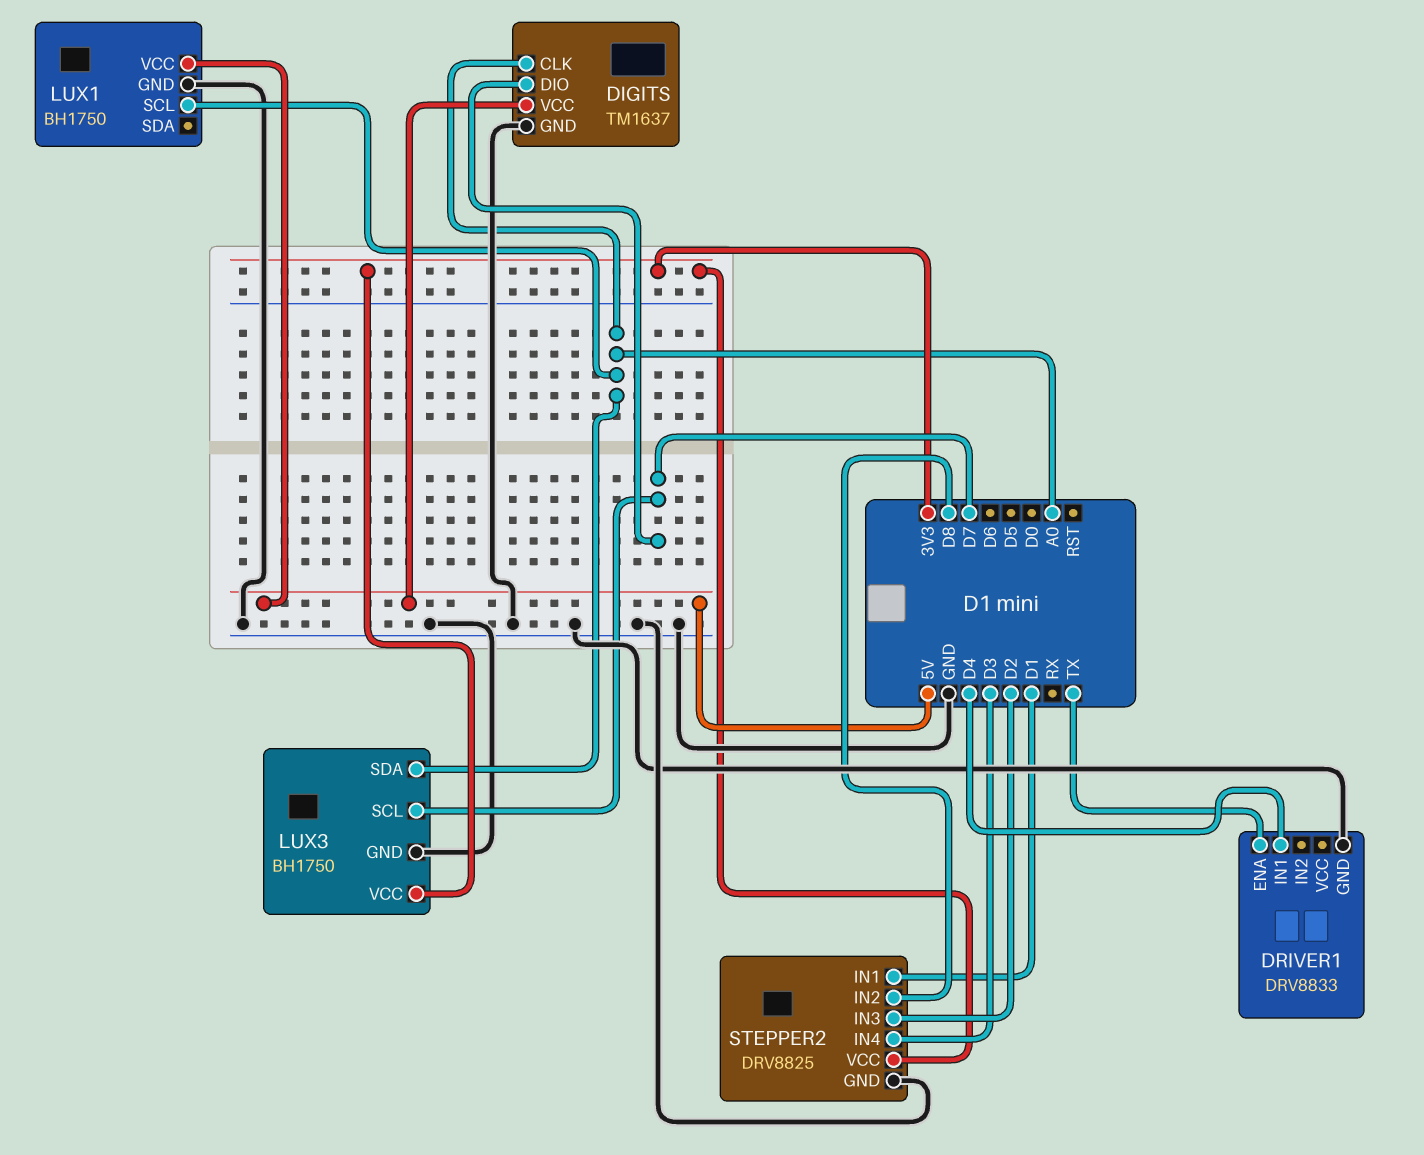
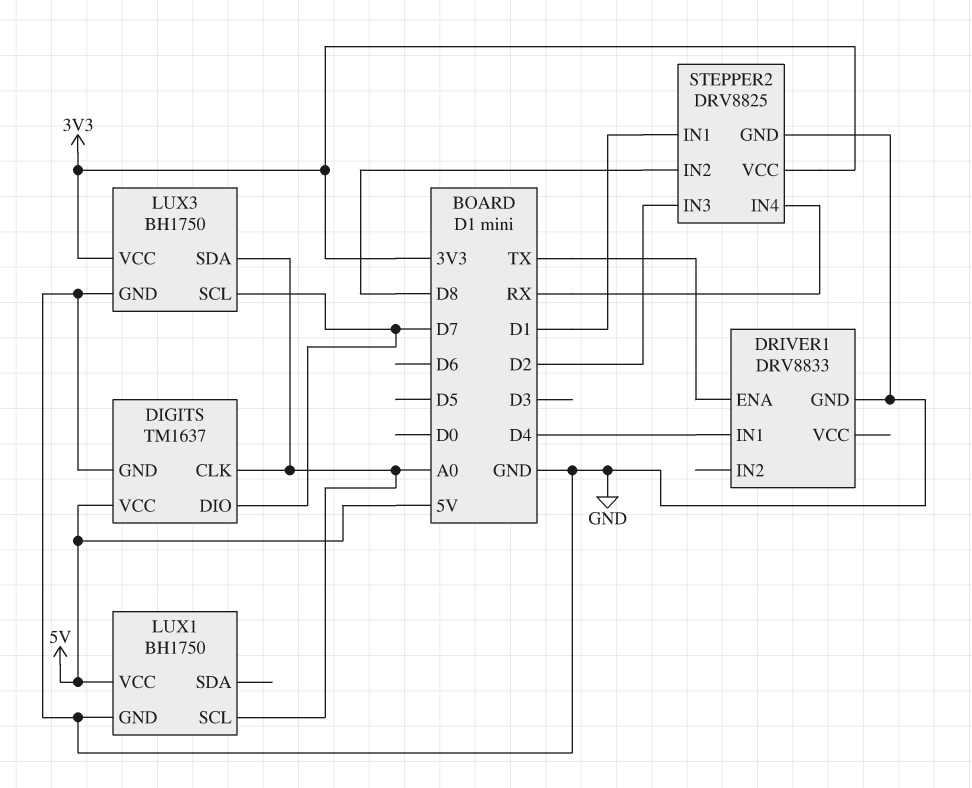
STEPPER2 pin IN4: D3 -> RX

